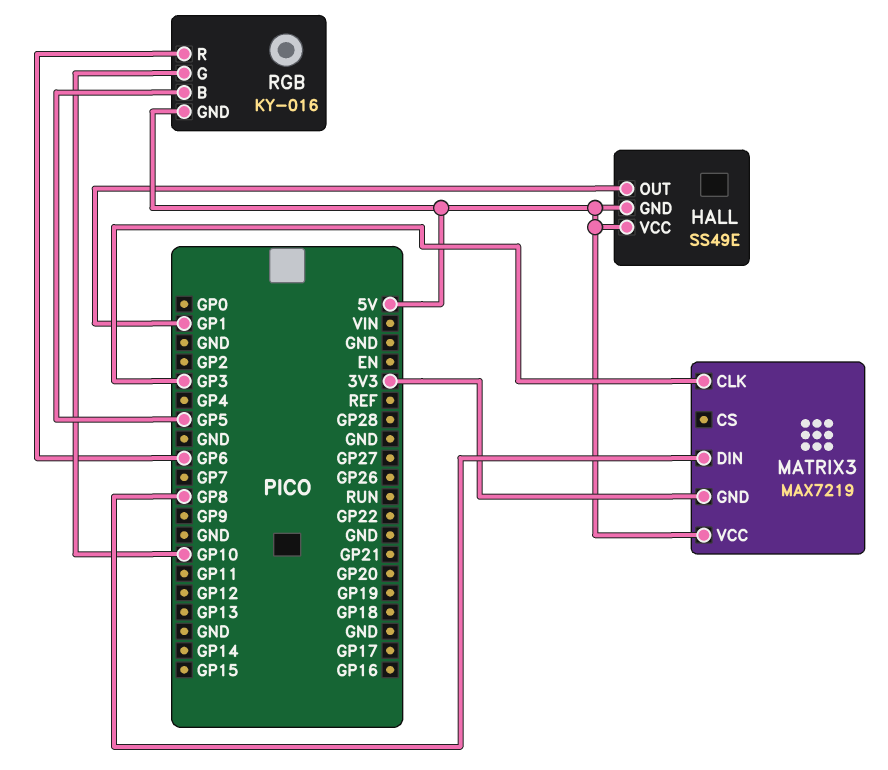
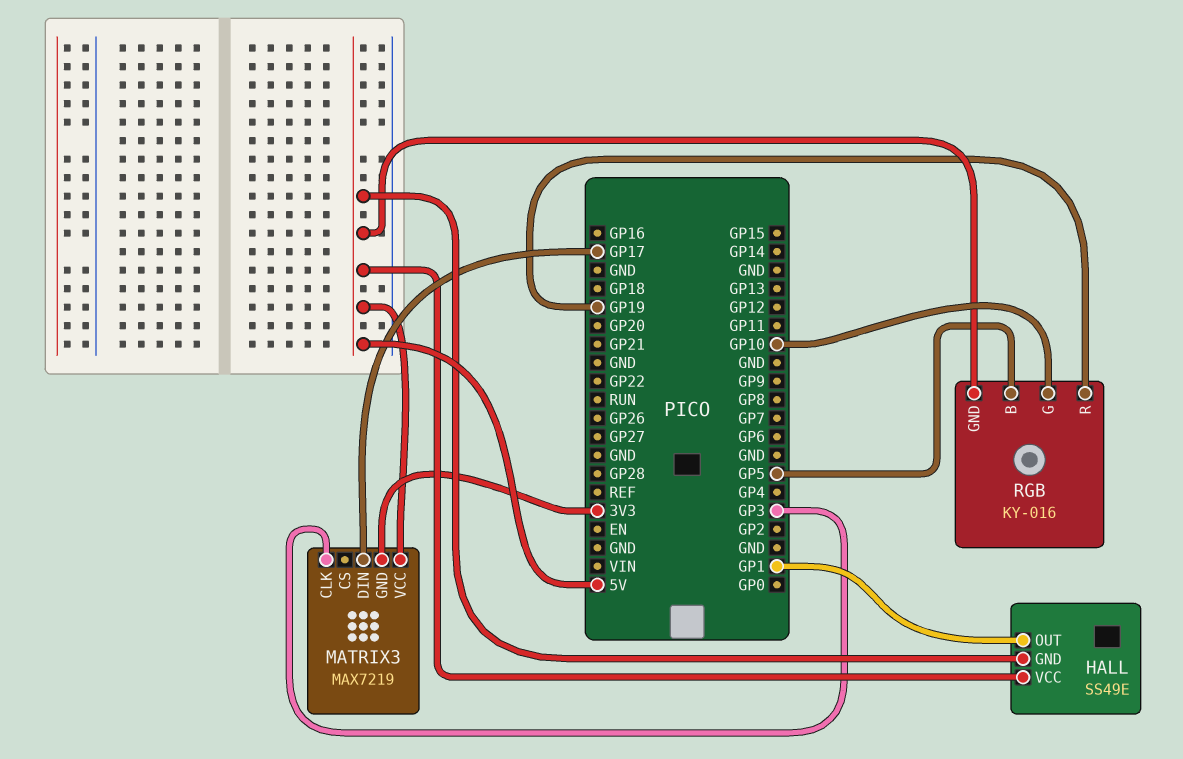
MATRIX3 pin DIN: GP8 -> GP17
RGB pin R: GP6 -> GP19

